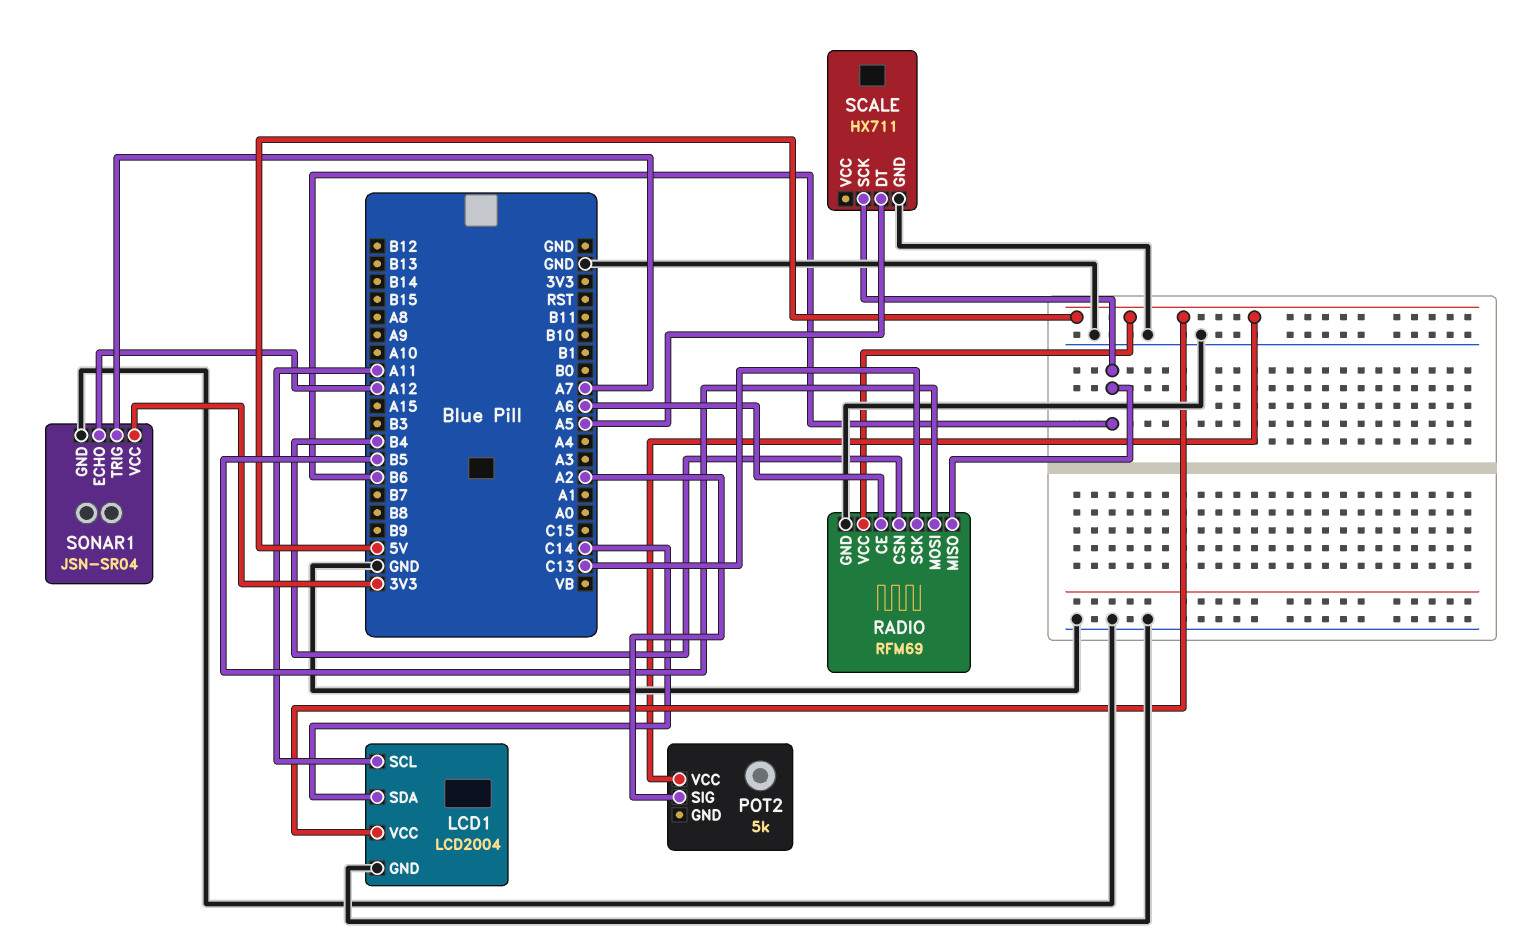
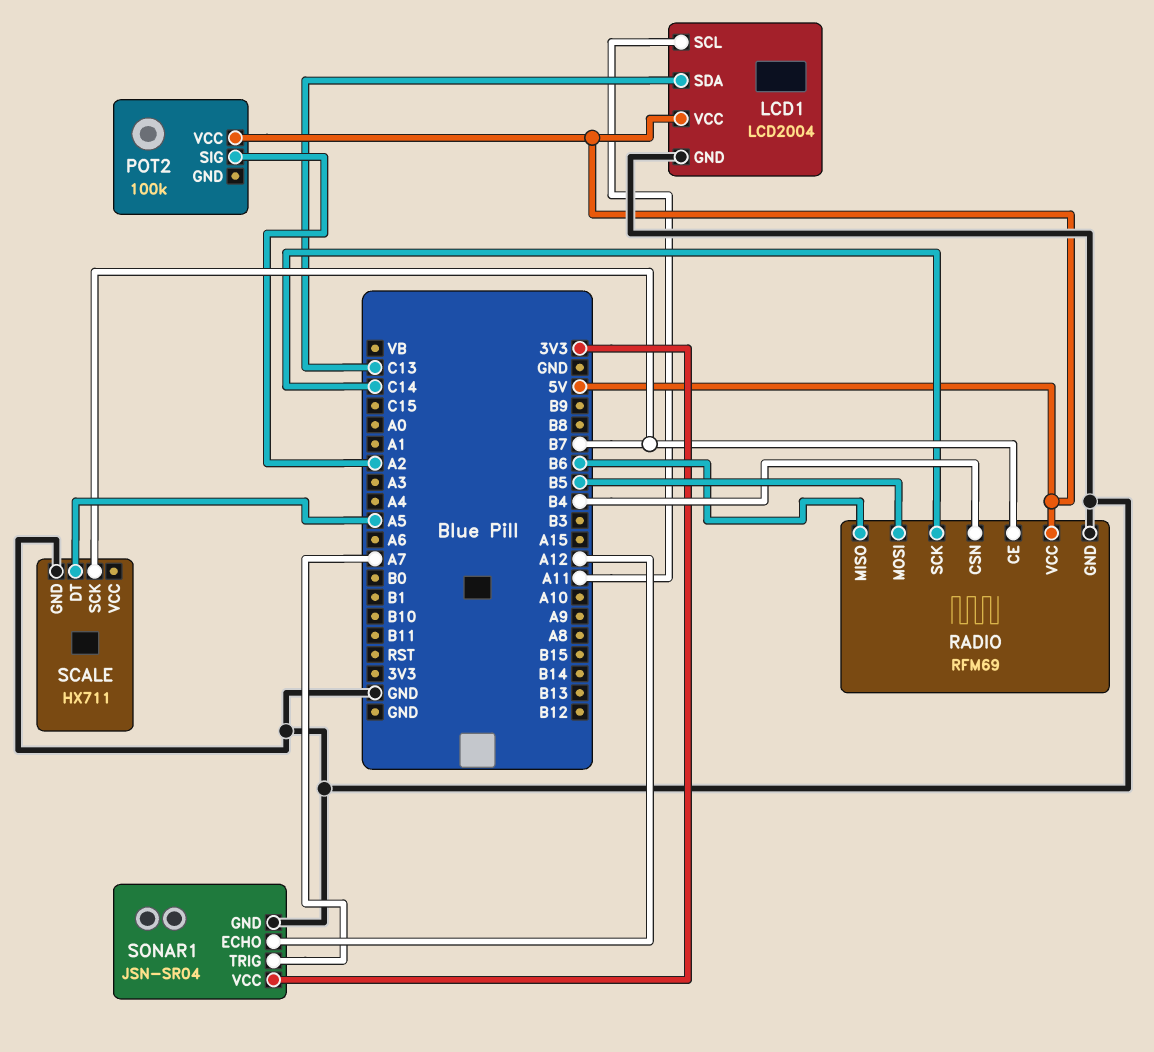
LCD1 pin SDA: C14 -> C13
POT2: 5k -> 100k
RADIO pin CE: A6 -> B7
RADIO pin SCK: C13 -> C14
SCALE pin SCK: B6 -> B7

